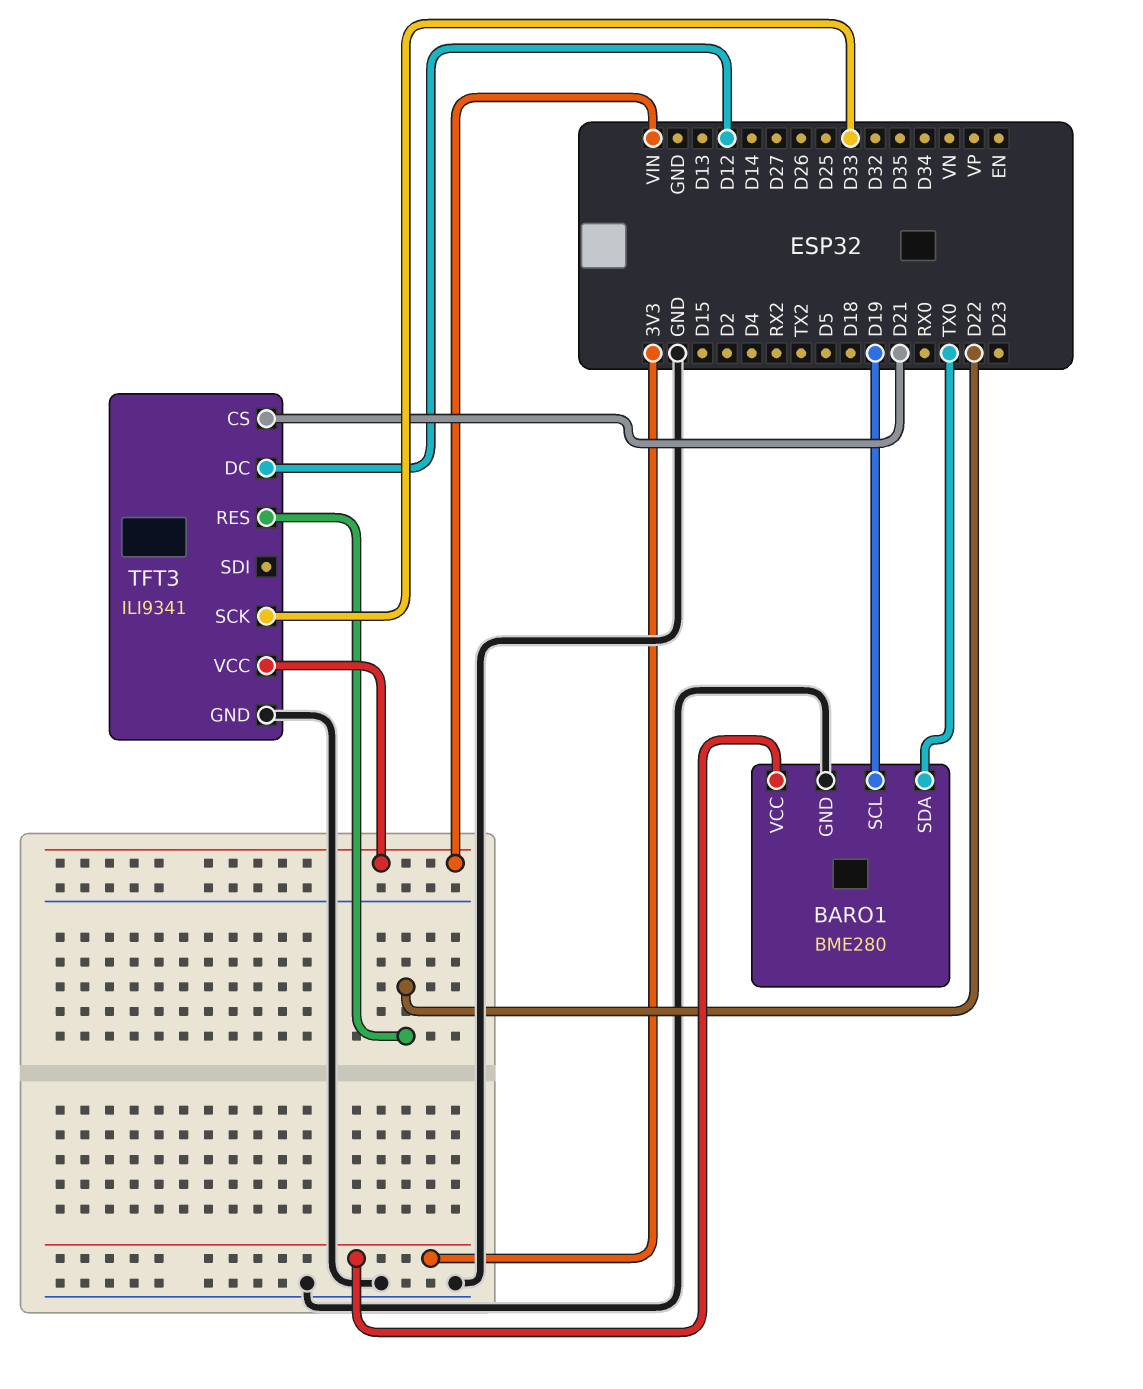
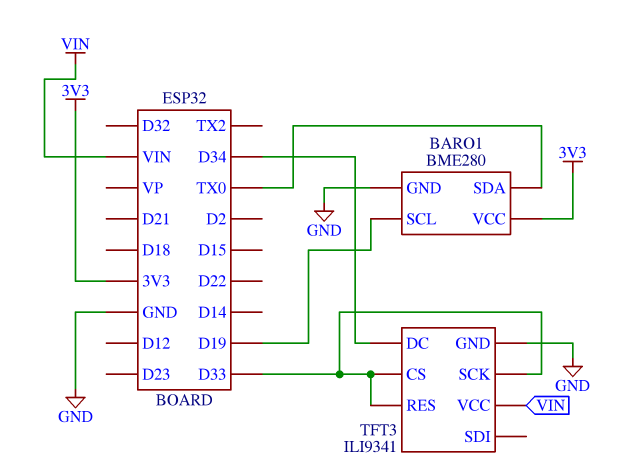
TFT3 pin CS: D21 -> D33
TFT3 pin DC: D12 -> D34
TFT3 pin RES: D22 -> D33

